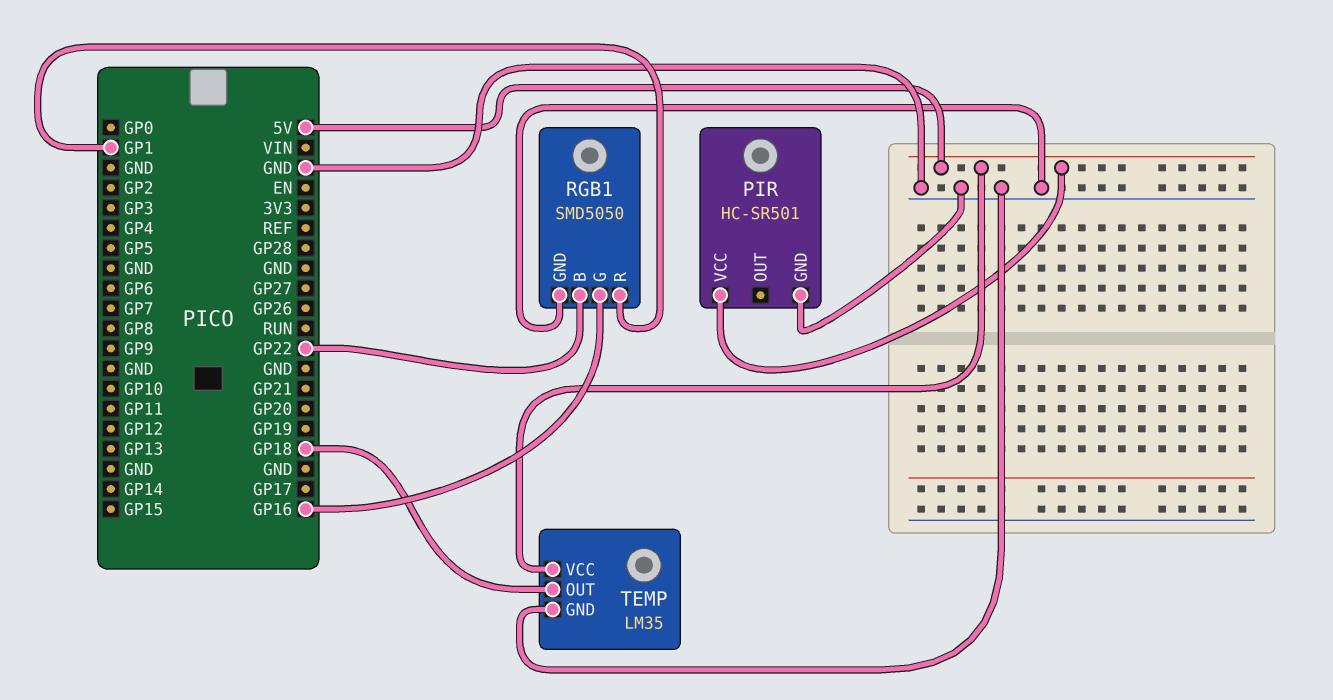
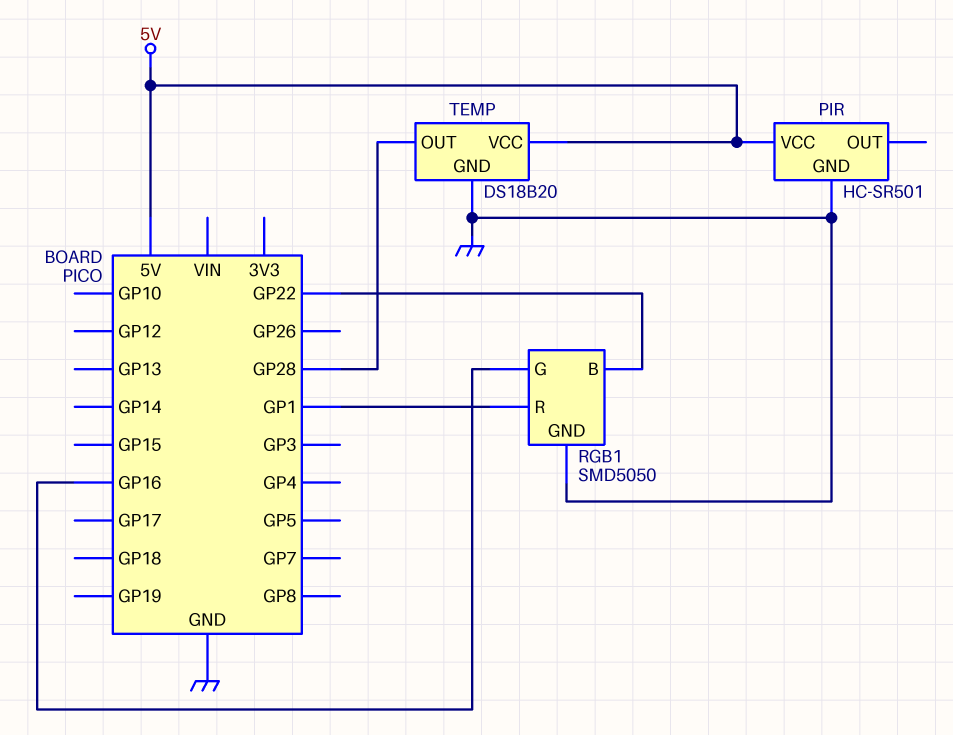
TEMP: LM35 -> DS18B20
TEMP pin OUT: GP18 -> GP28

